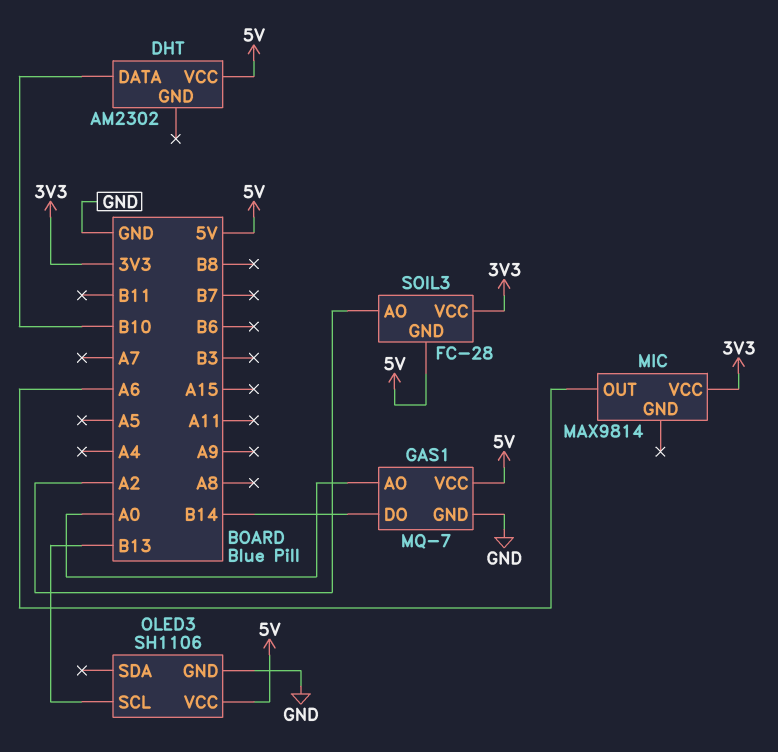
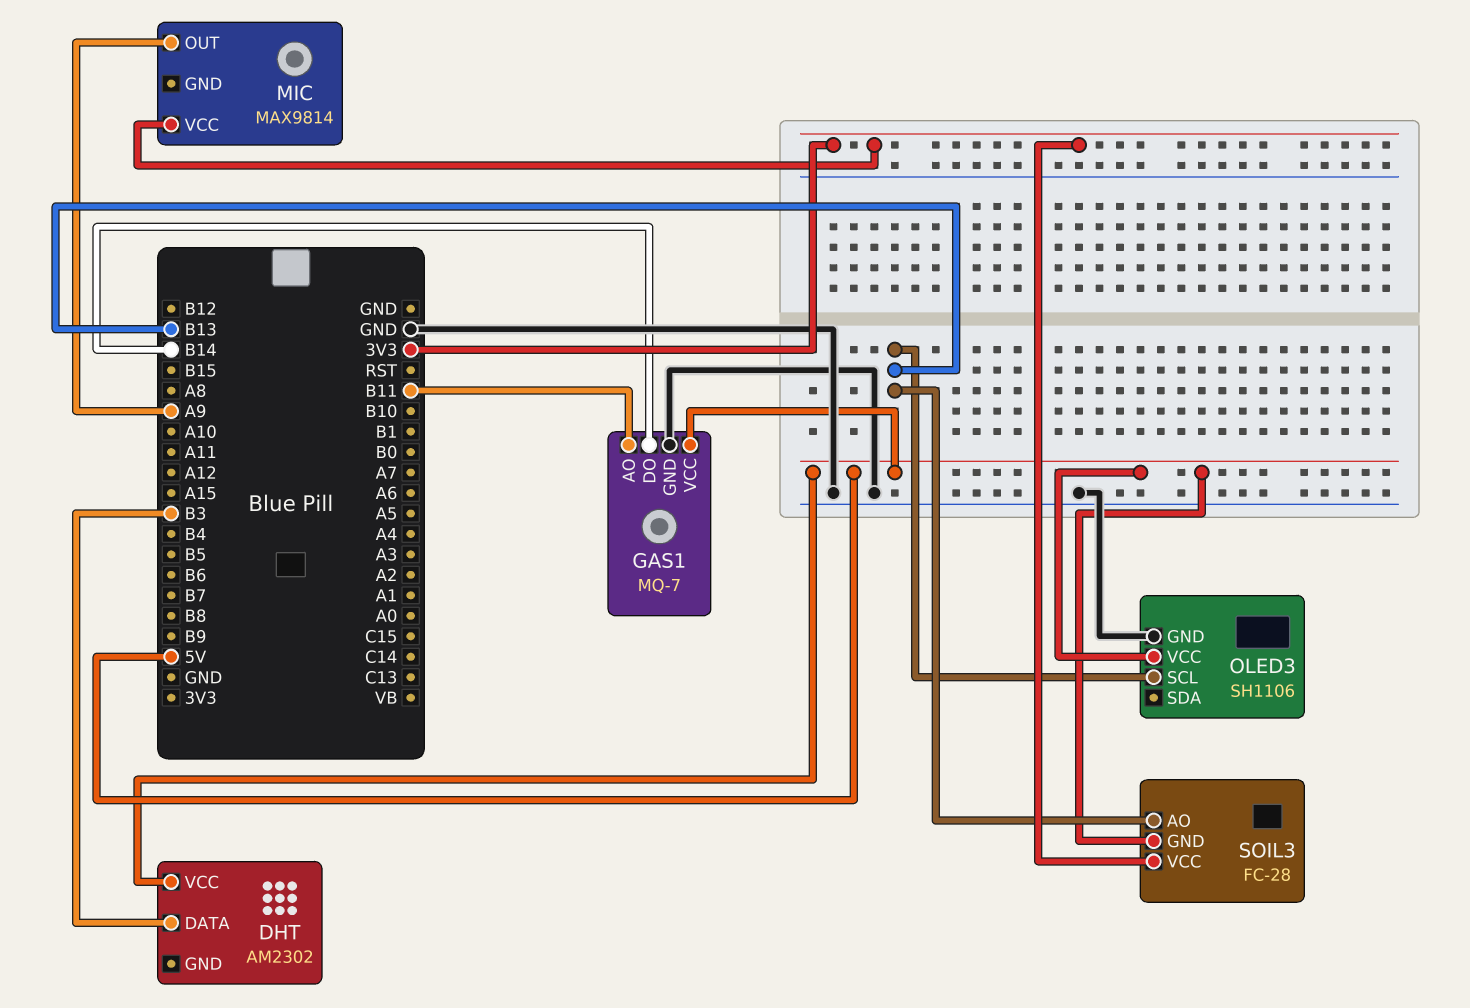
DHT pin DATA: B10 -> B3
GAS1 pin AO: A0 -> B11
MIC pin OUT: A6 -> A9
SOIL3 pin AO: A2 -> B13

